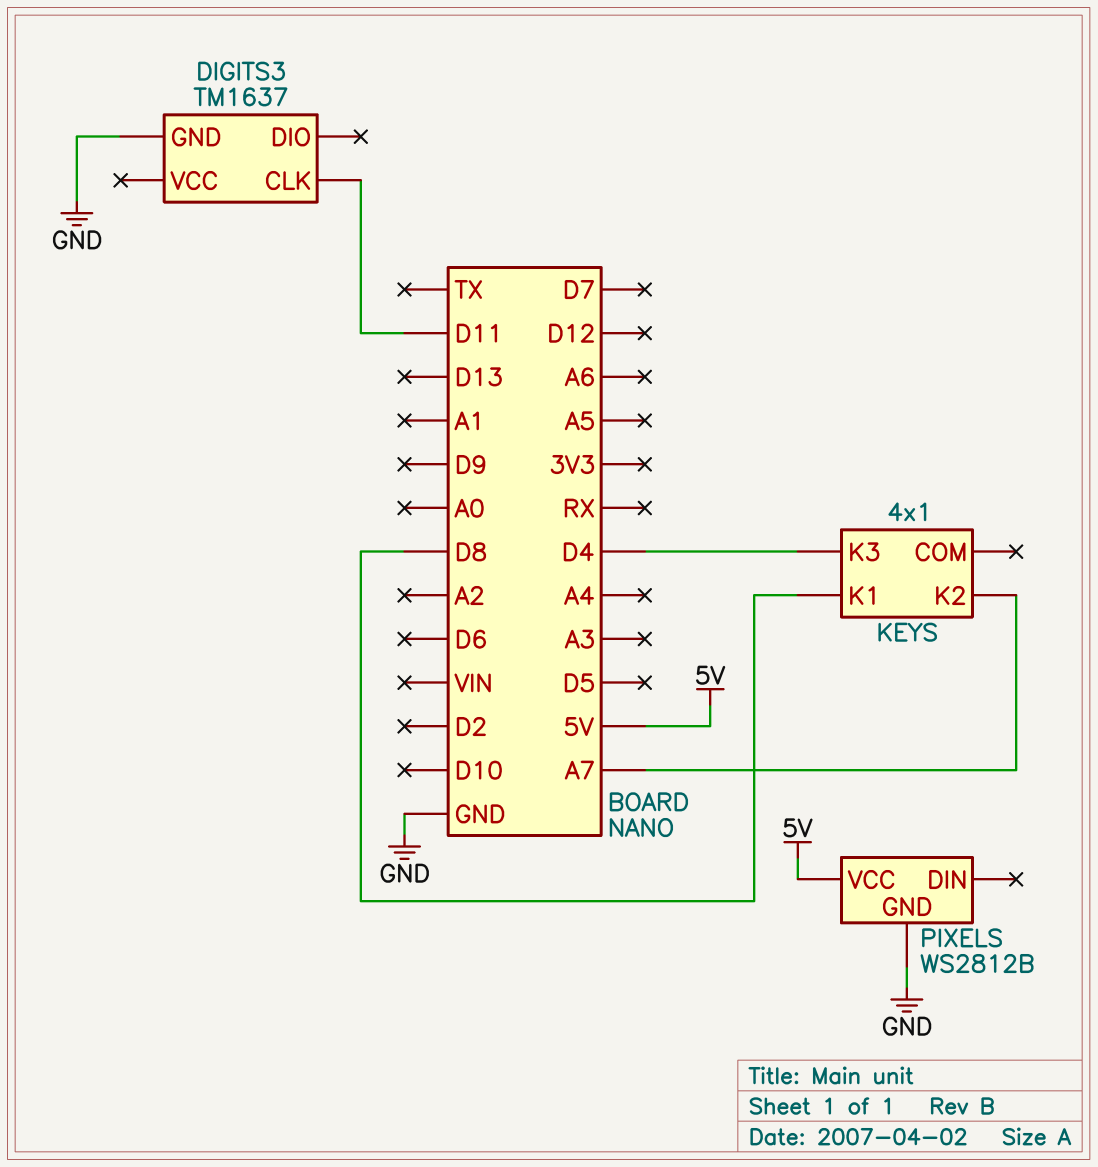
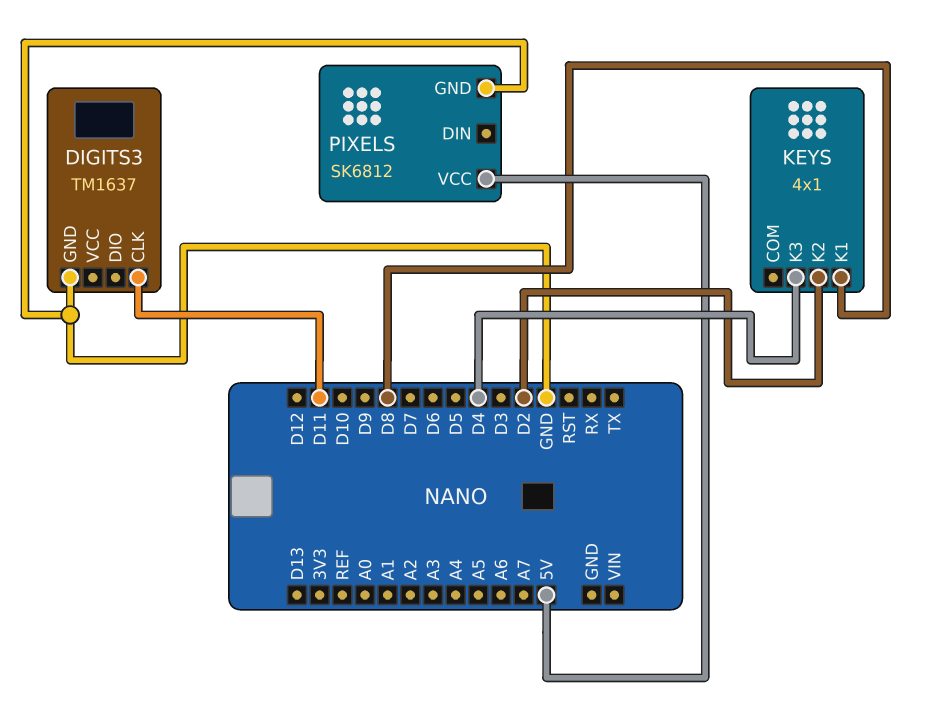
KEYS pin K2: A7 -> D2
PIXELS: WS2812B -> SK6812

